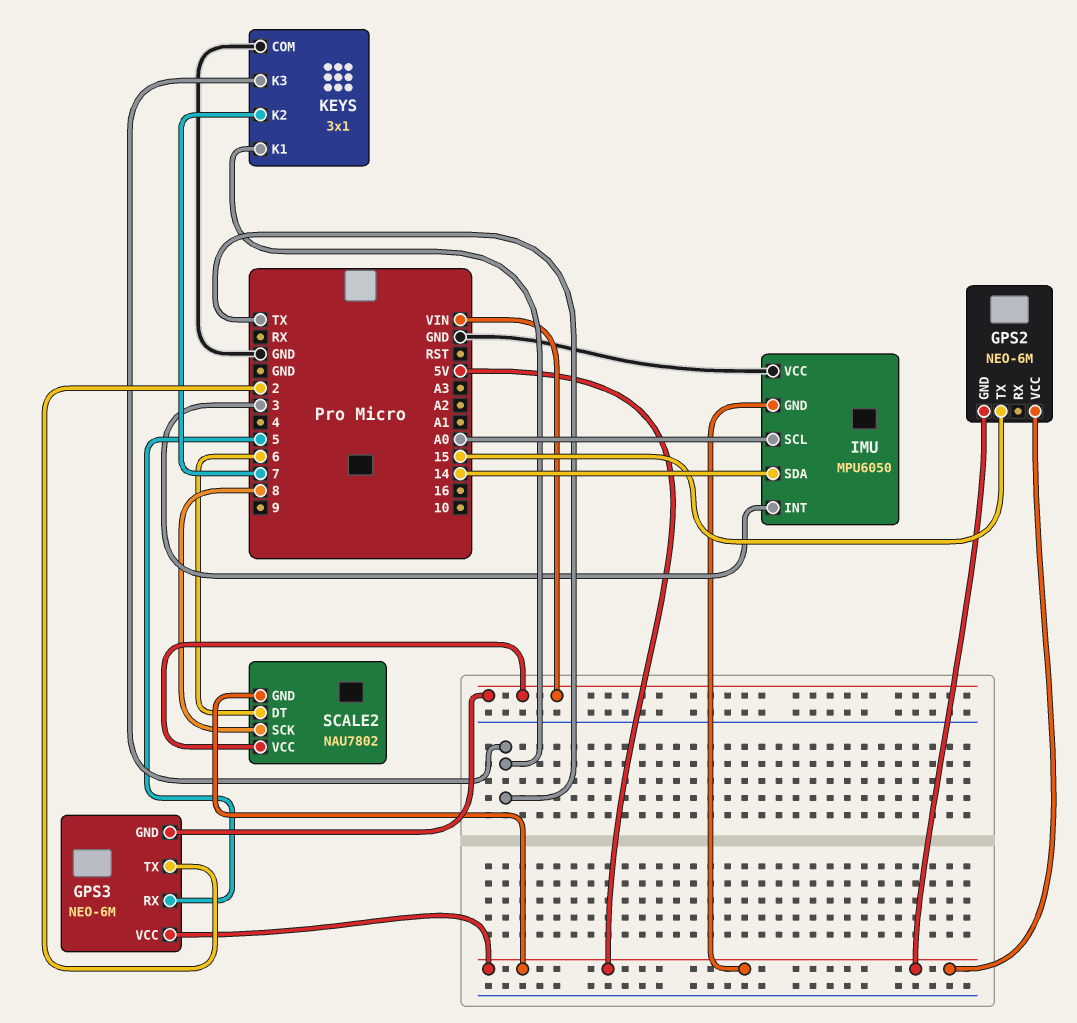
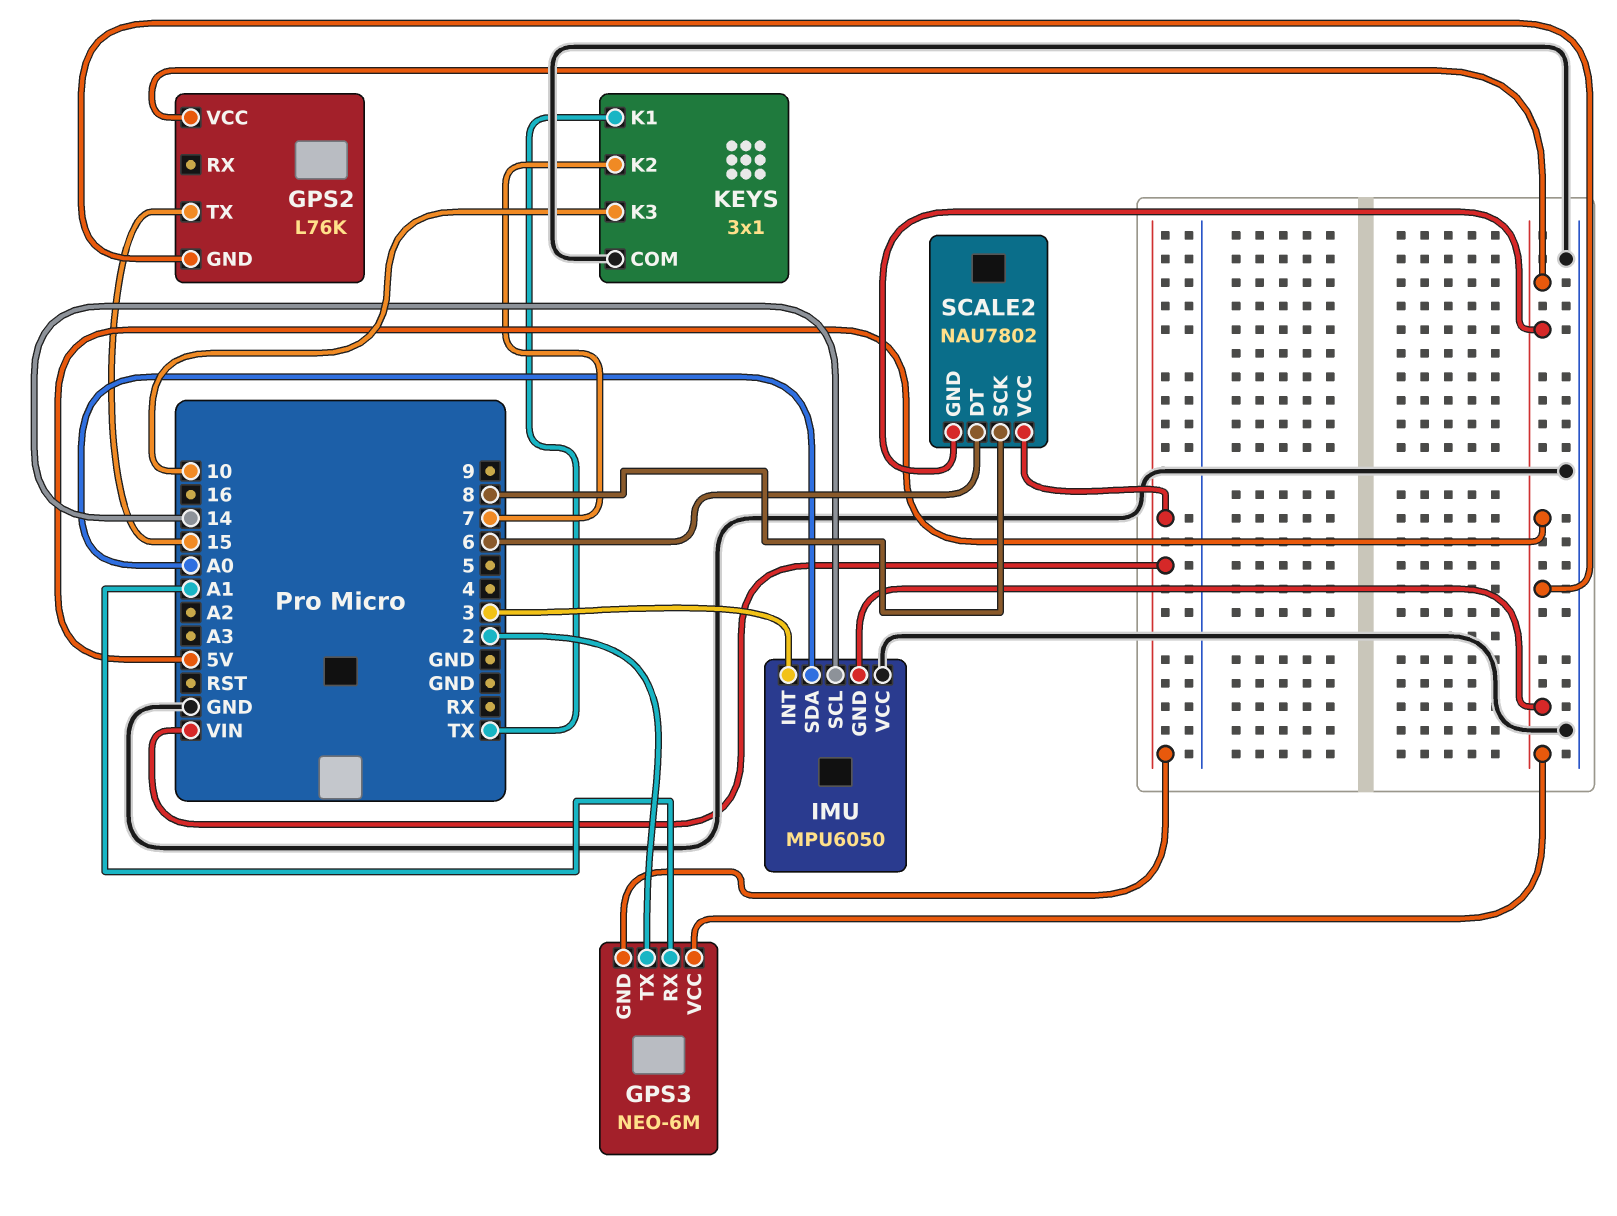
GPS2: NEO-6M -> L76K
GPS3 pin RX: 5 -> A1
IMU pin SCL: A0 -> 14
IMU pin SDA: 14 -> A0
KEYS pin K3: TX -> 10

